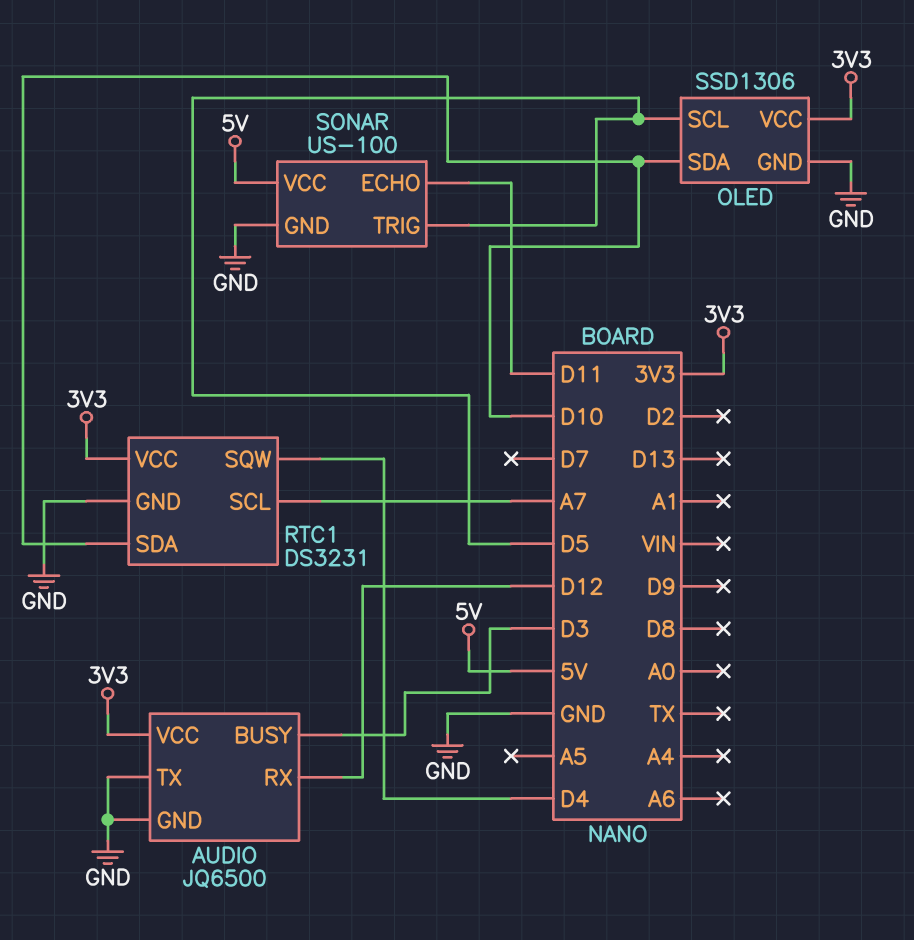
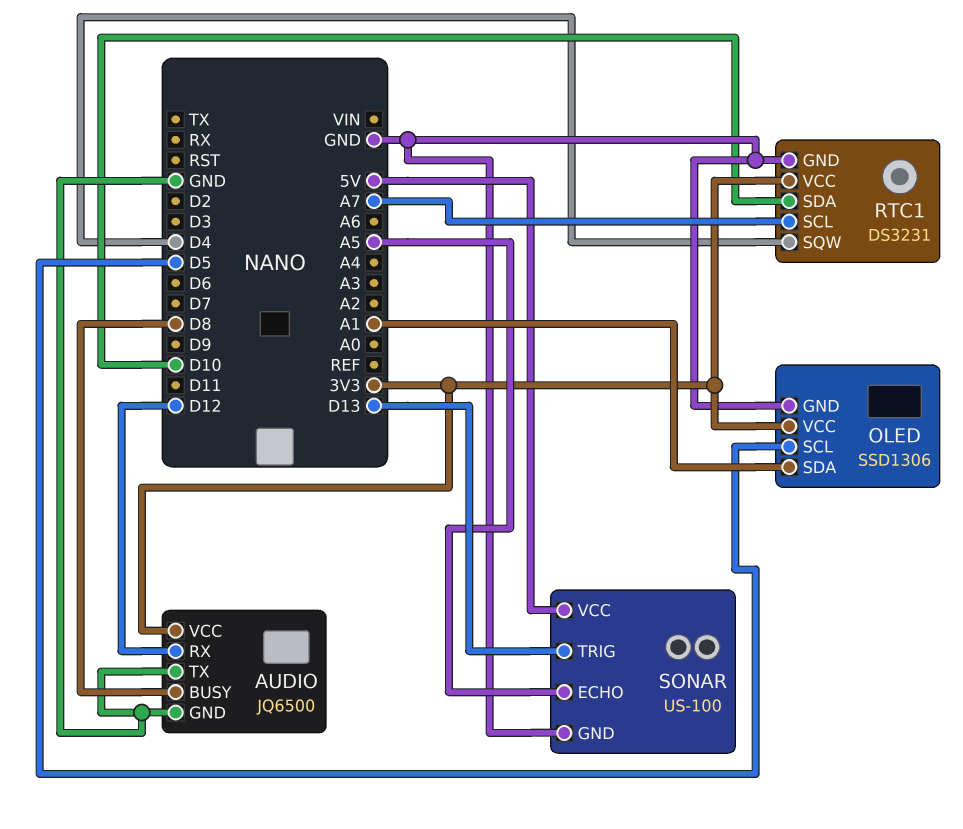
AUDIO pin BUSY: D3 -> D8
OLED pin SDA: D10 -> A1
SONAR pin ECHO: D11 -> A5
SONAR pin TRIG: D5 -> D13

